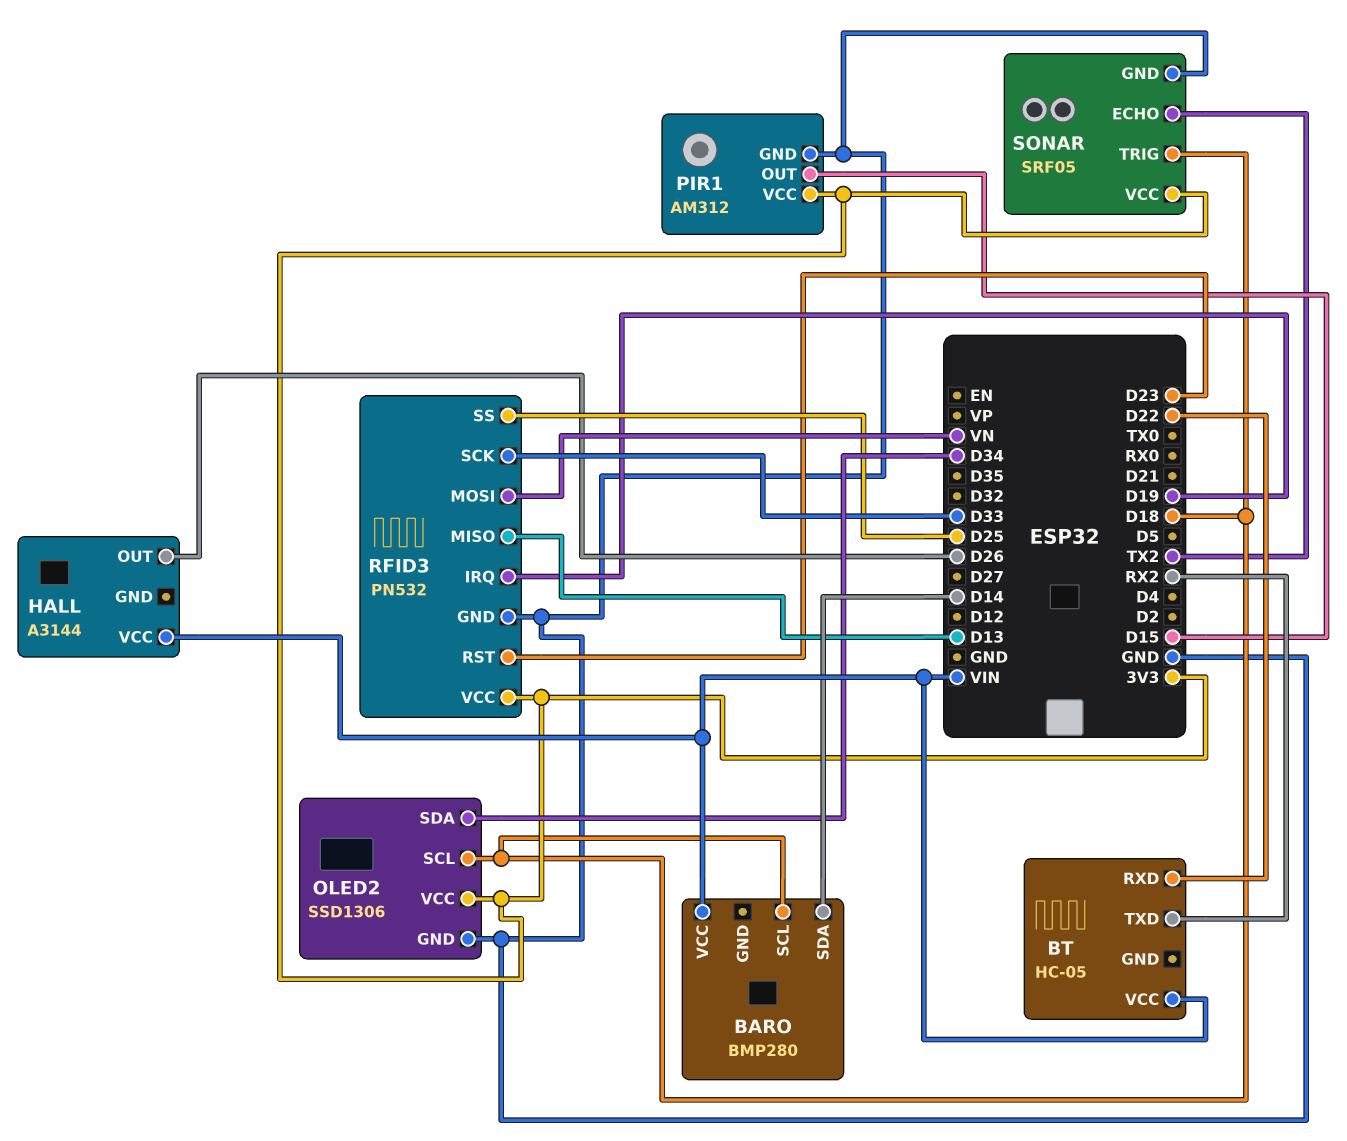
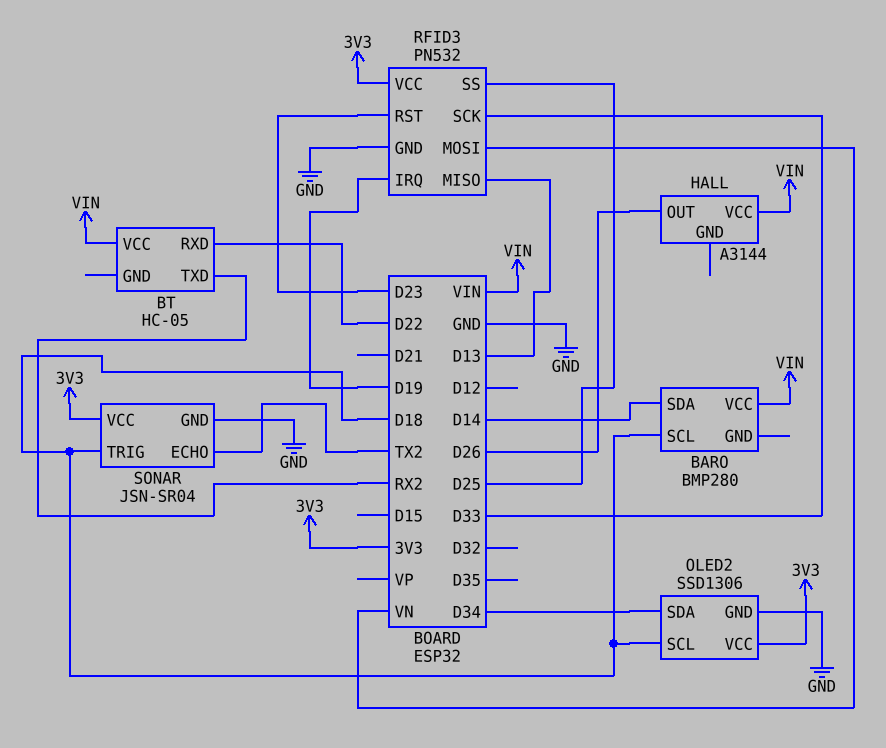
PIR1: AM312 -> none
PIR1 pin GND: GND -> none
PIR1 pin OUT: D15 -> none
PIR1 pin VCC: 3V3 -> none
SONAR: SRF05 -> JSN-SR04

